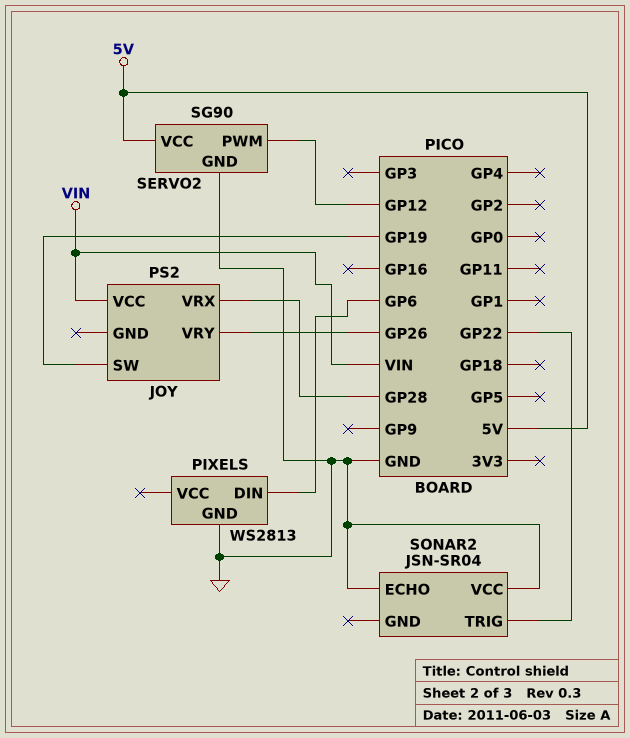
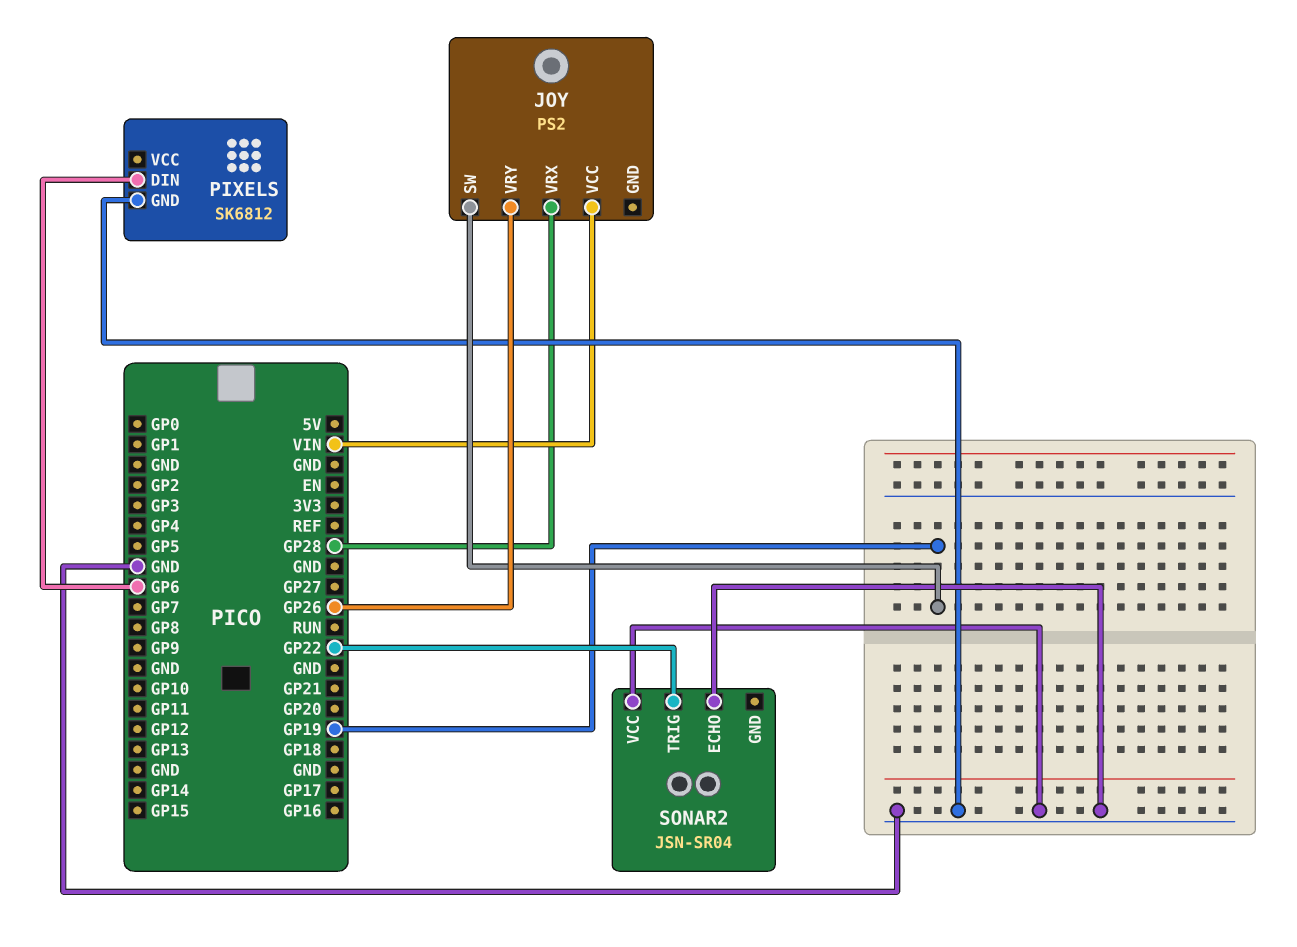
PIXELS: WS2813 -> SK6812
SERVO2: SG90 -> none
SERVO2 pin GND: GND -> none
SERVO2 pin PWM: GP12 -> none
SERVO2 pin VCC: 5V -> none

